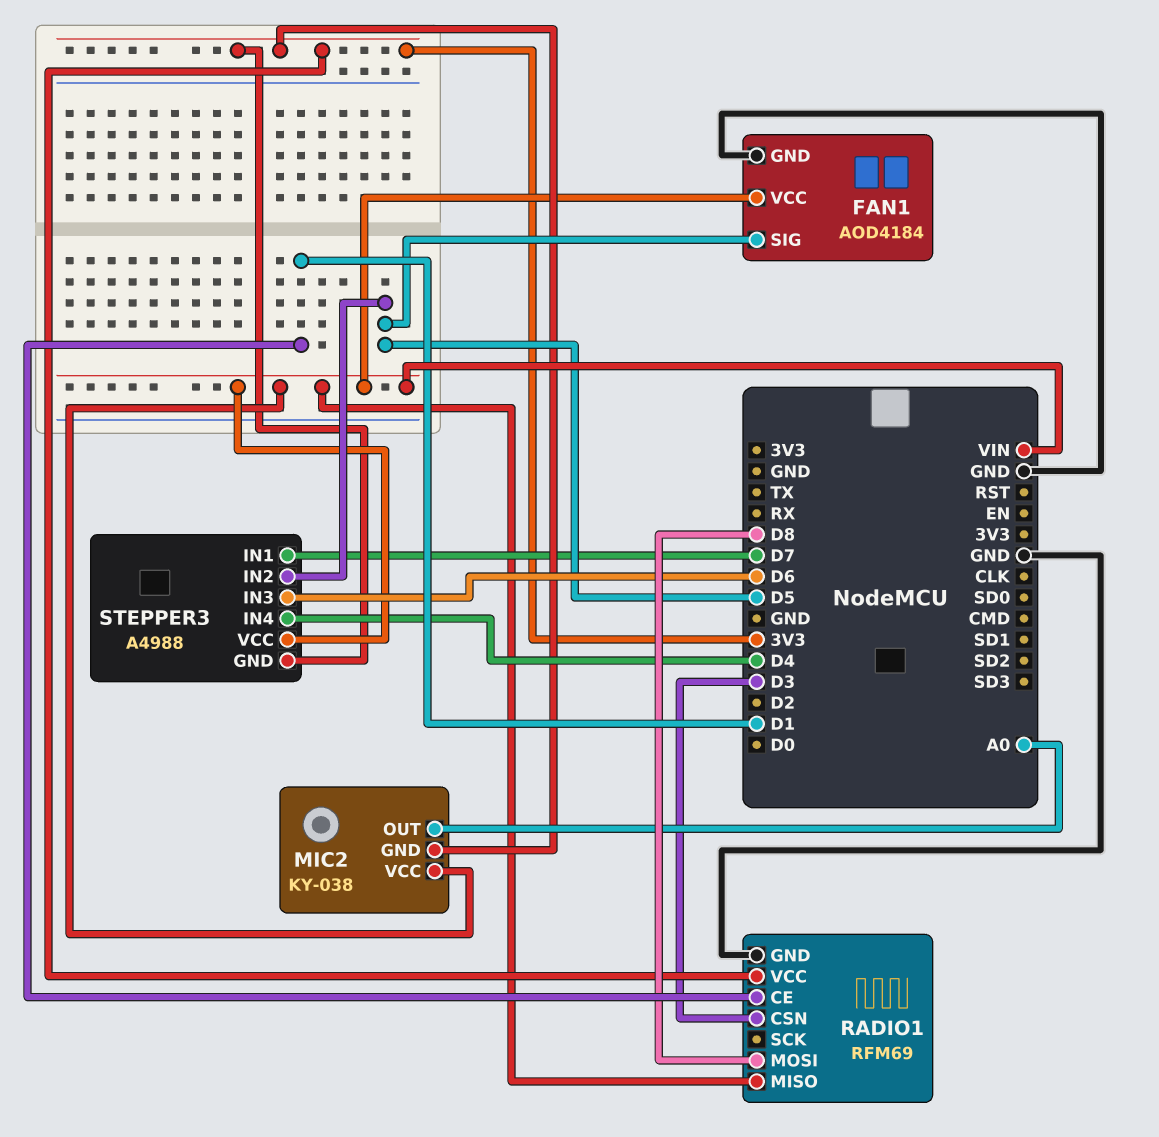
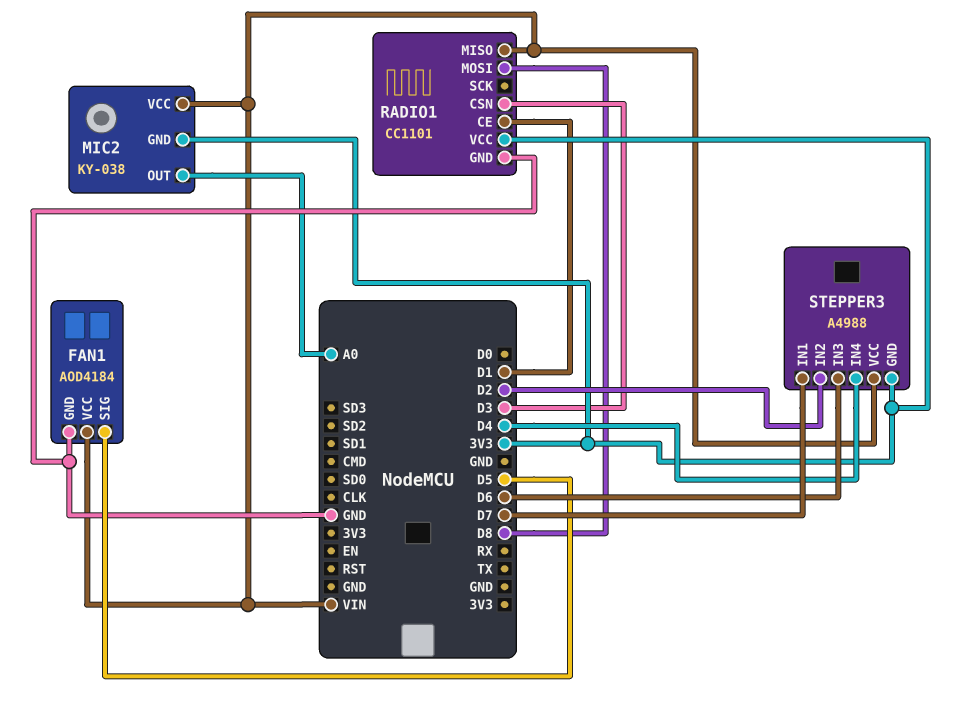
RADIO1: RFM69 -> CC1101
STEPPER3 pin IN2: D5 -> D2

